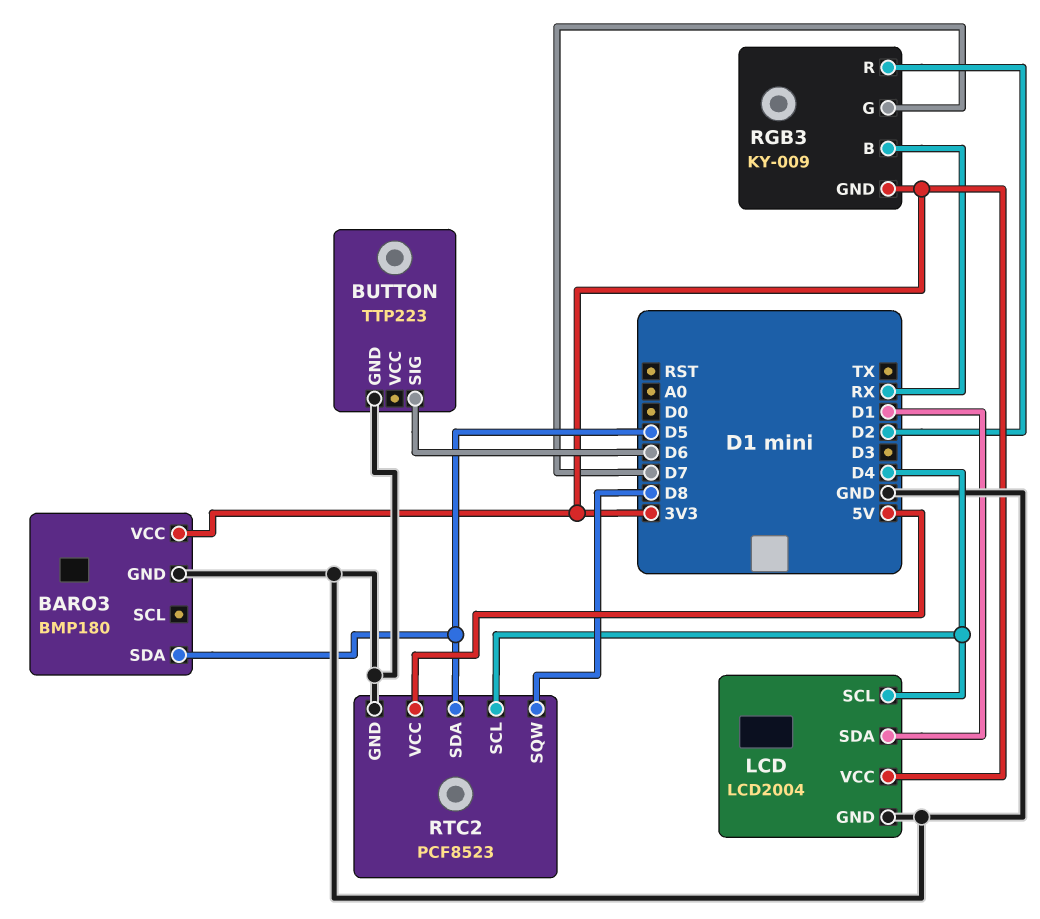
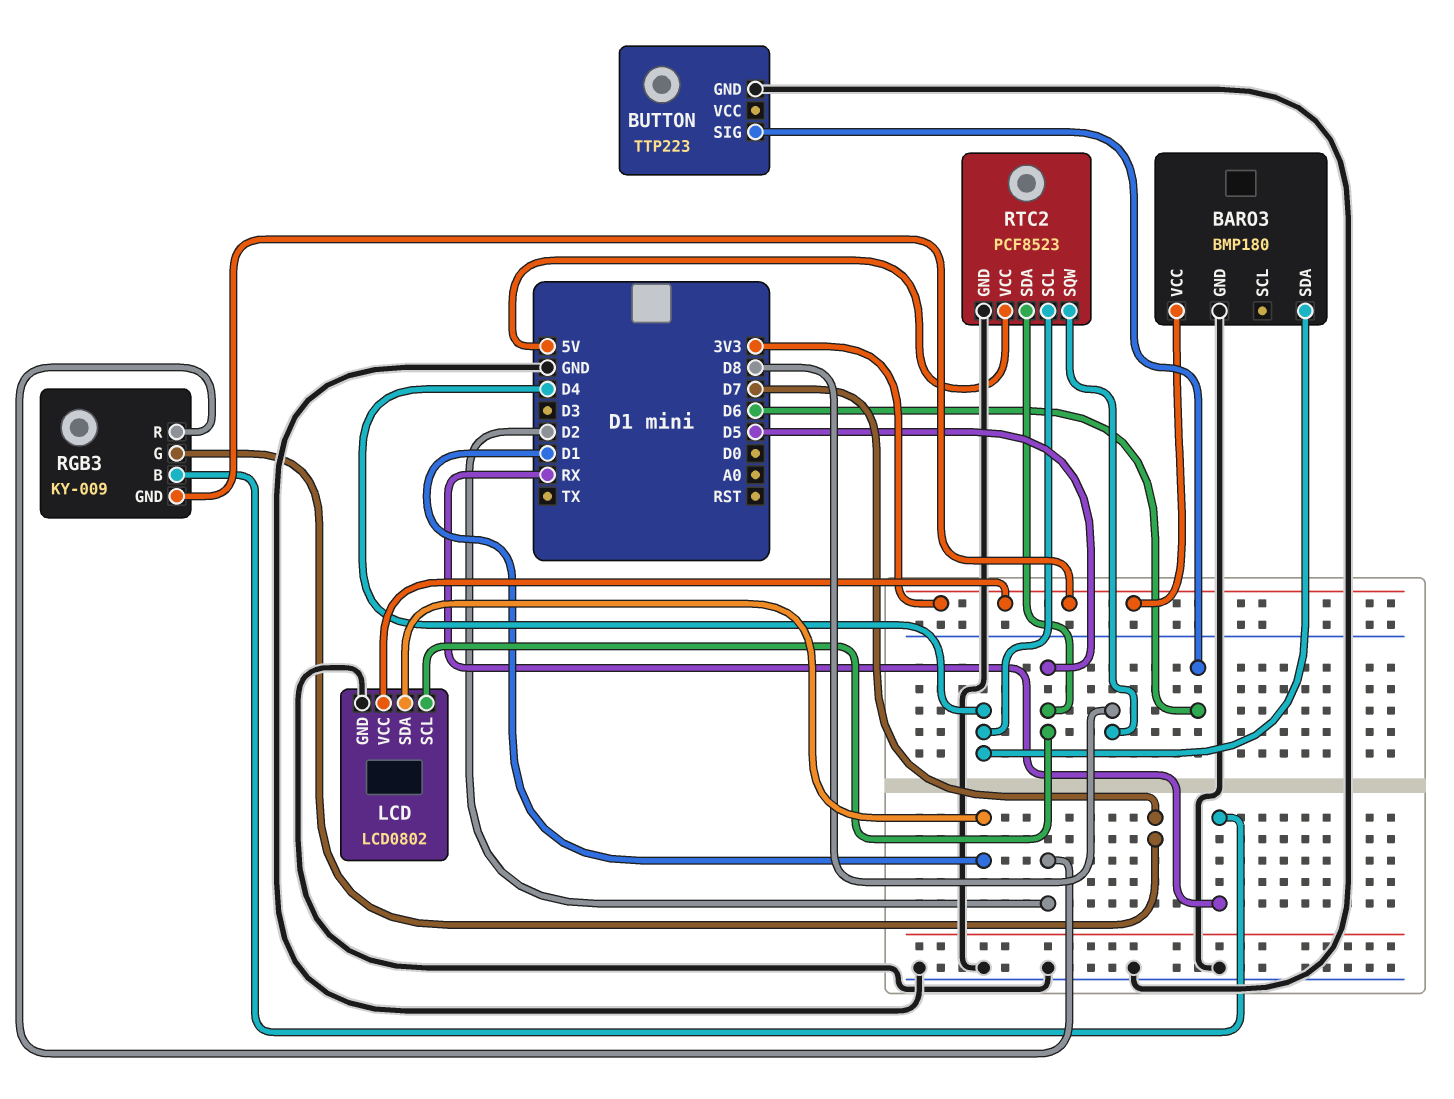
BARO3 pin SDA: D5 -> D4
LCD: LCD2004 -> LCD0802
LCD pin SCL: D4 -> D5

